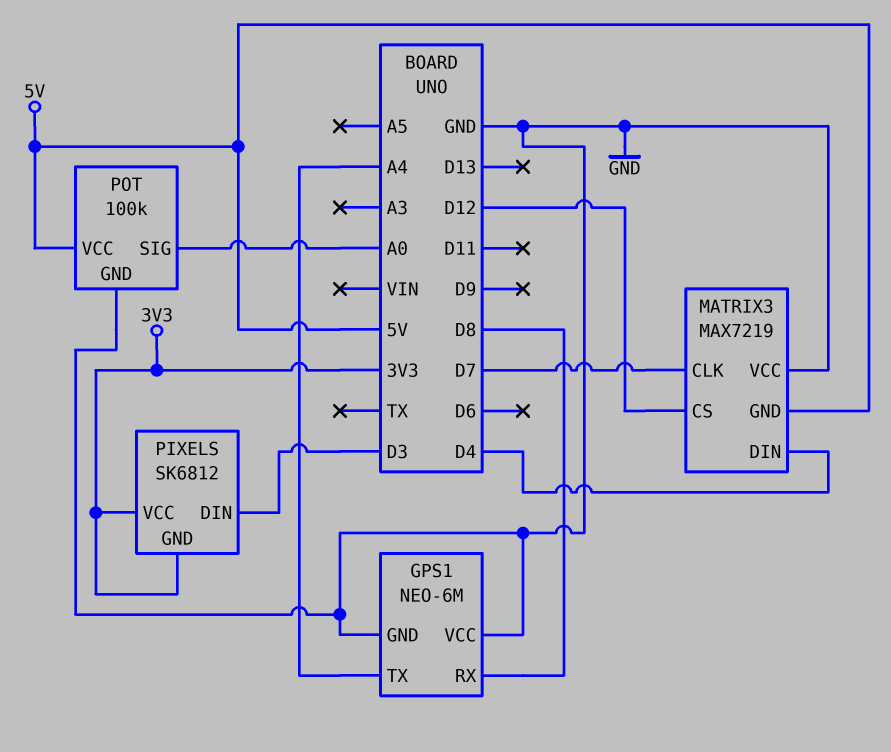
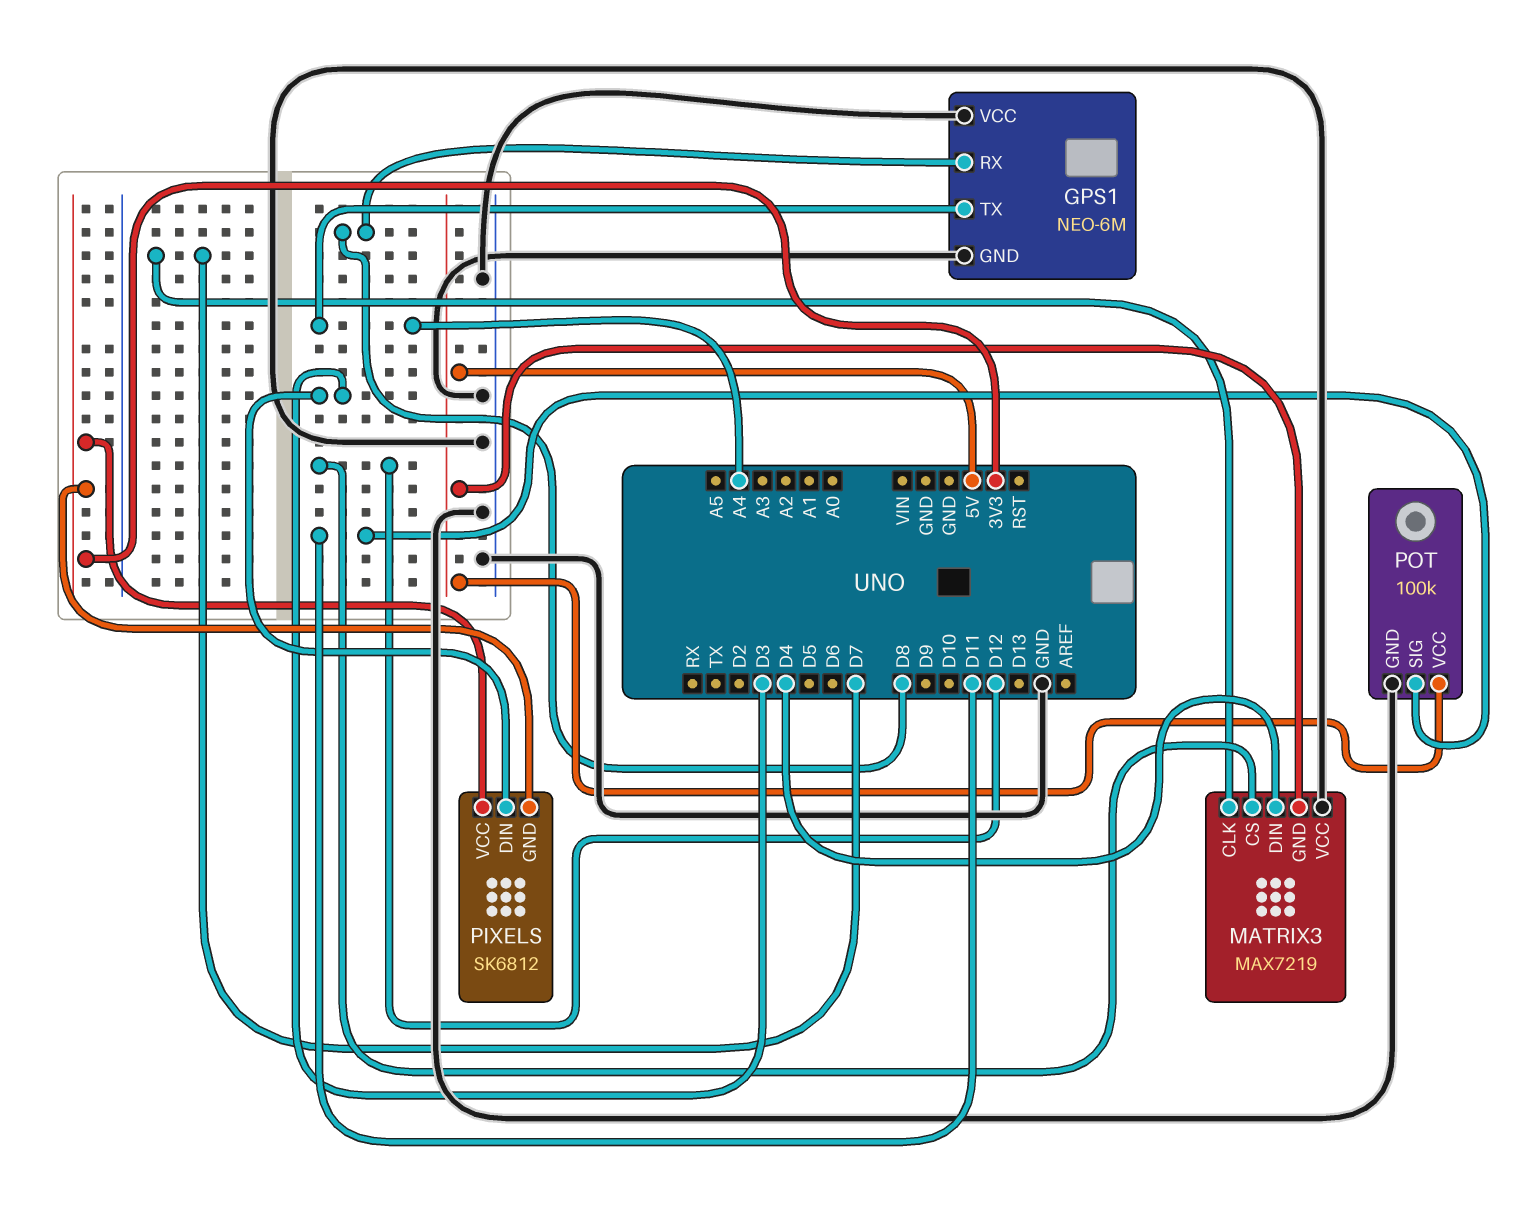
POT pin SIG: A0 -> D11

